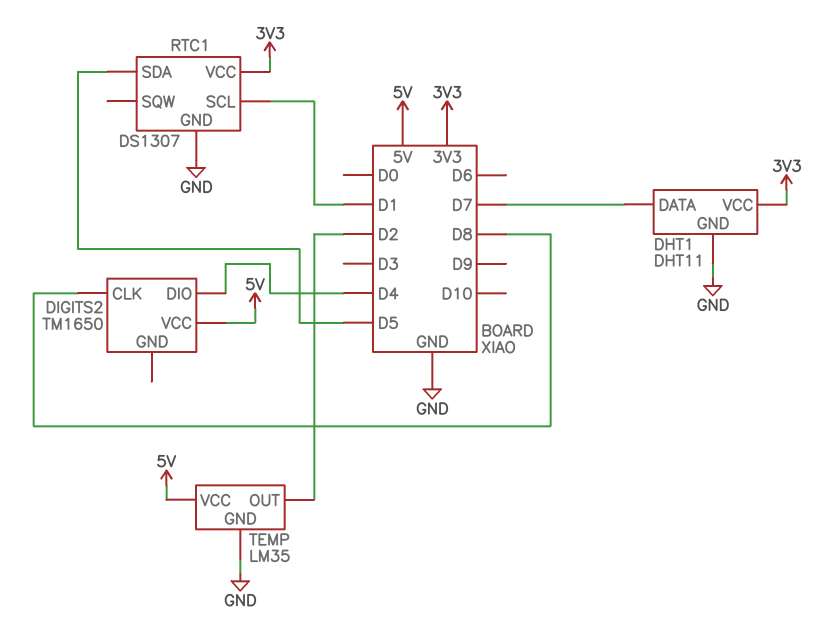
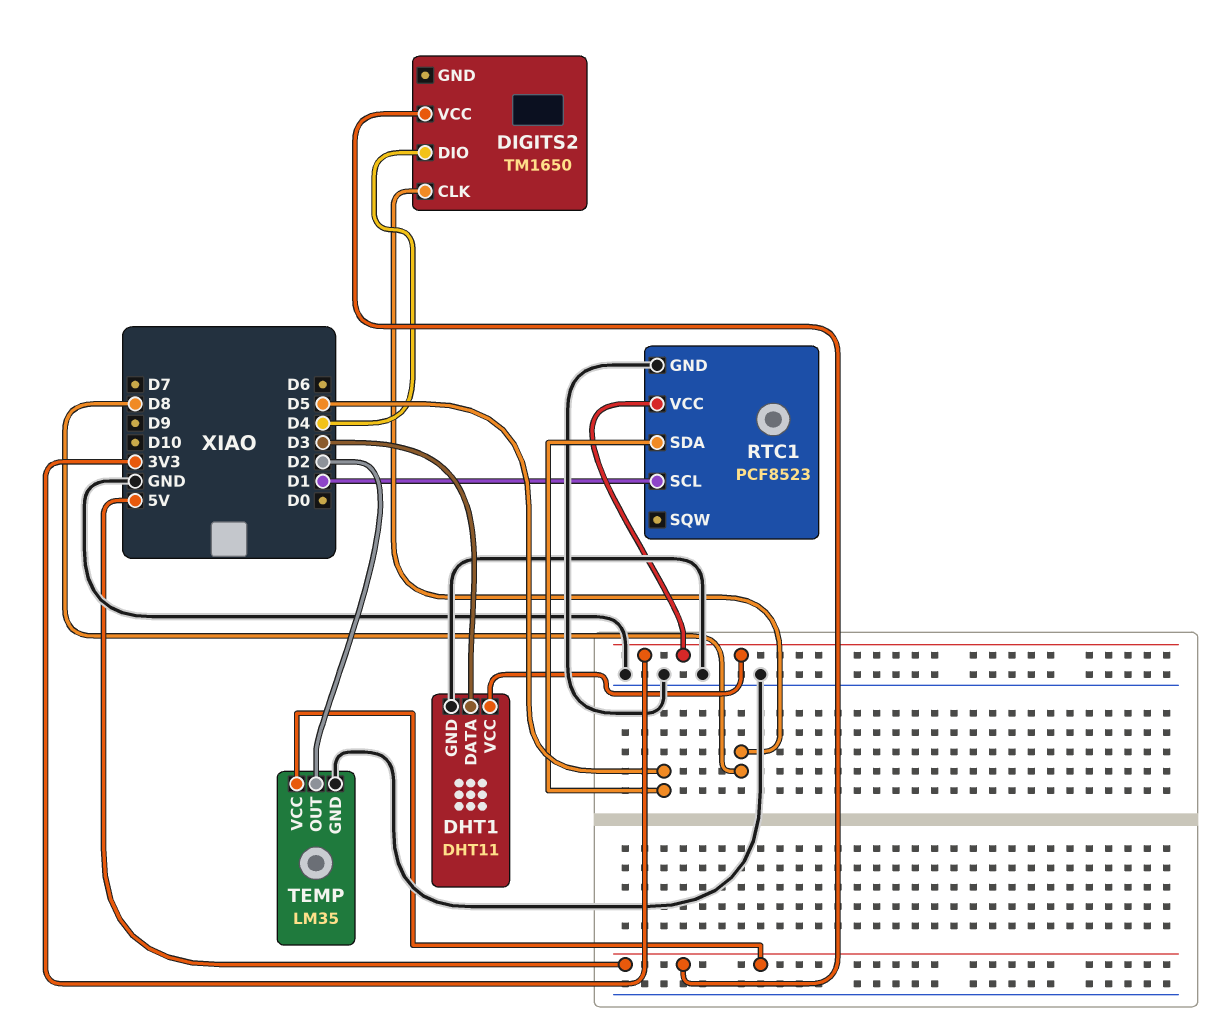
DHT1 pin DATA: D7 -> D3
RTC1: DS1307 -> PCF8523

